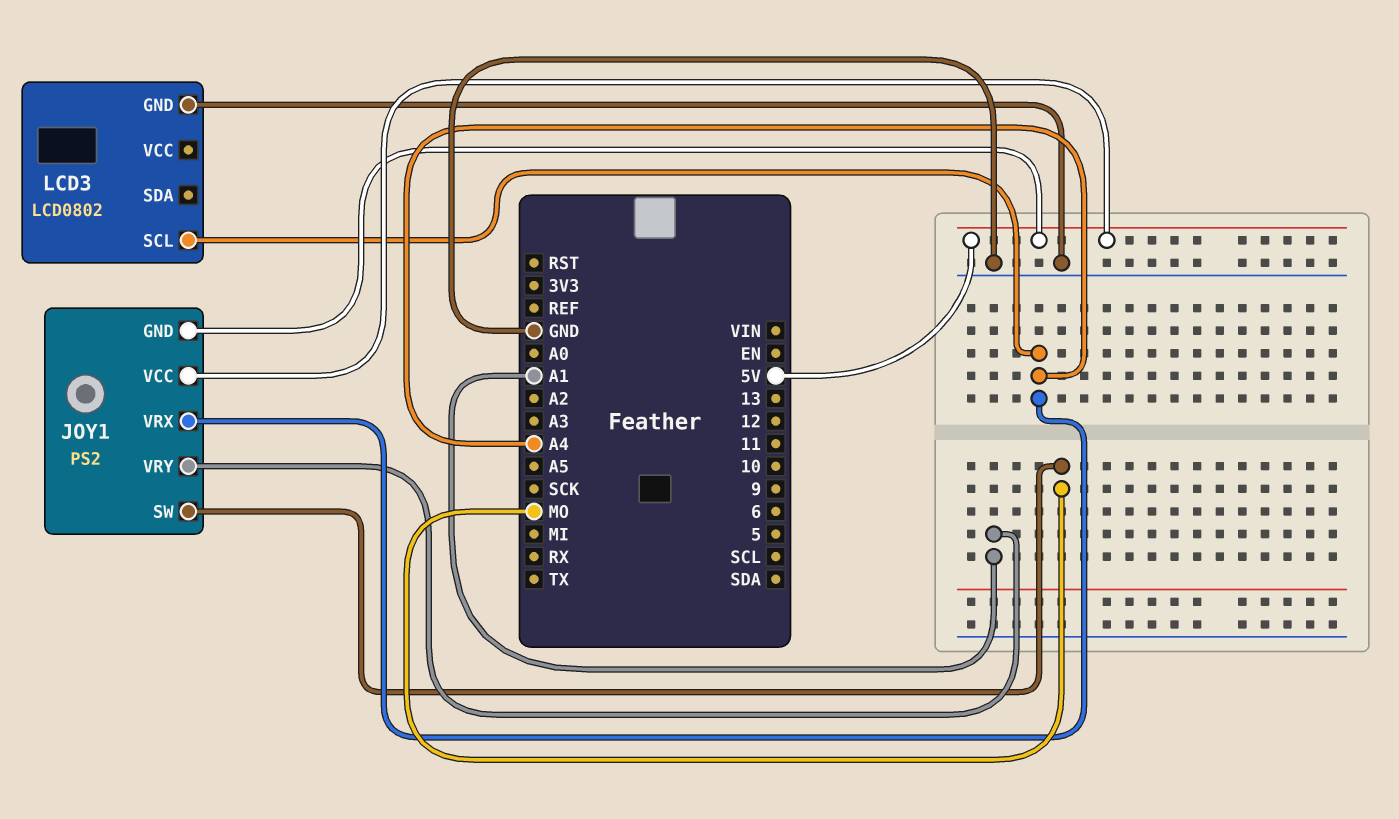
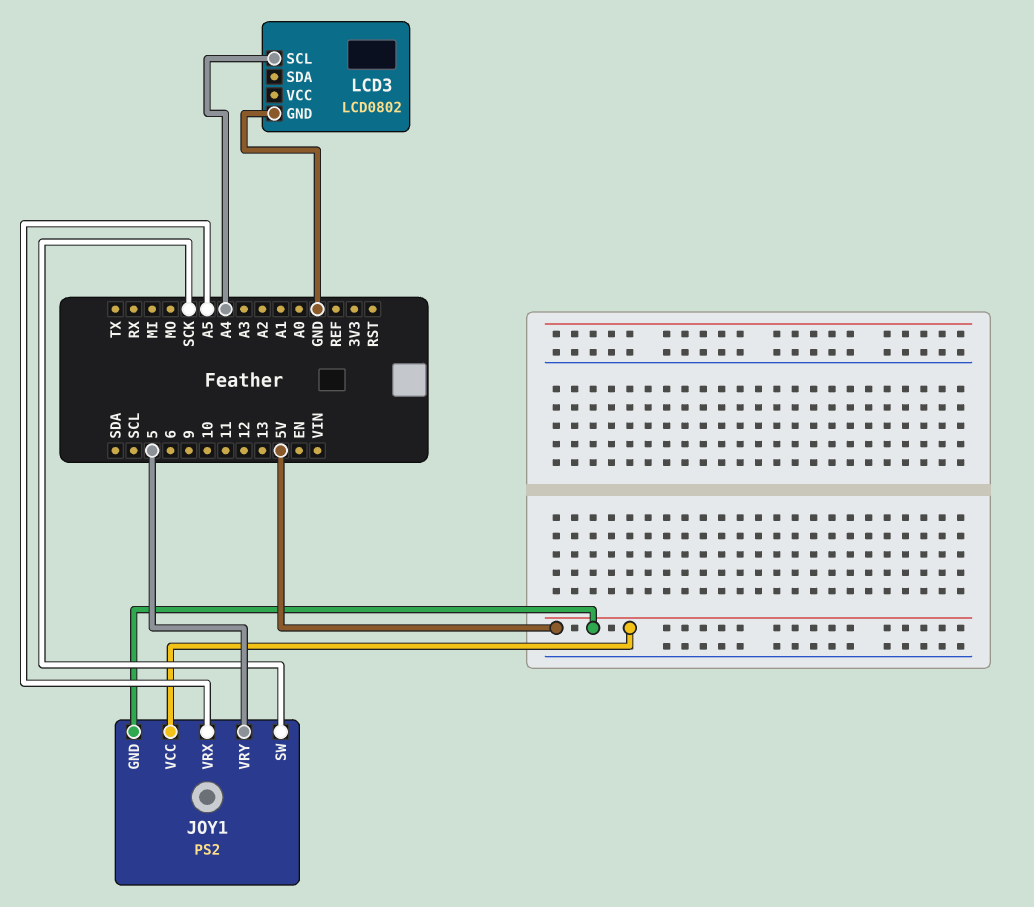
JOY1 pin SW: MO -> SCK
JOY1 pin VRX: A4 -> A5
JOY1 pin VRY: A1 -> 5

